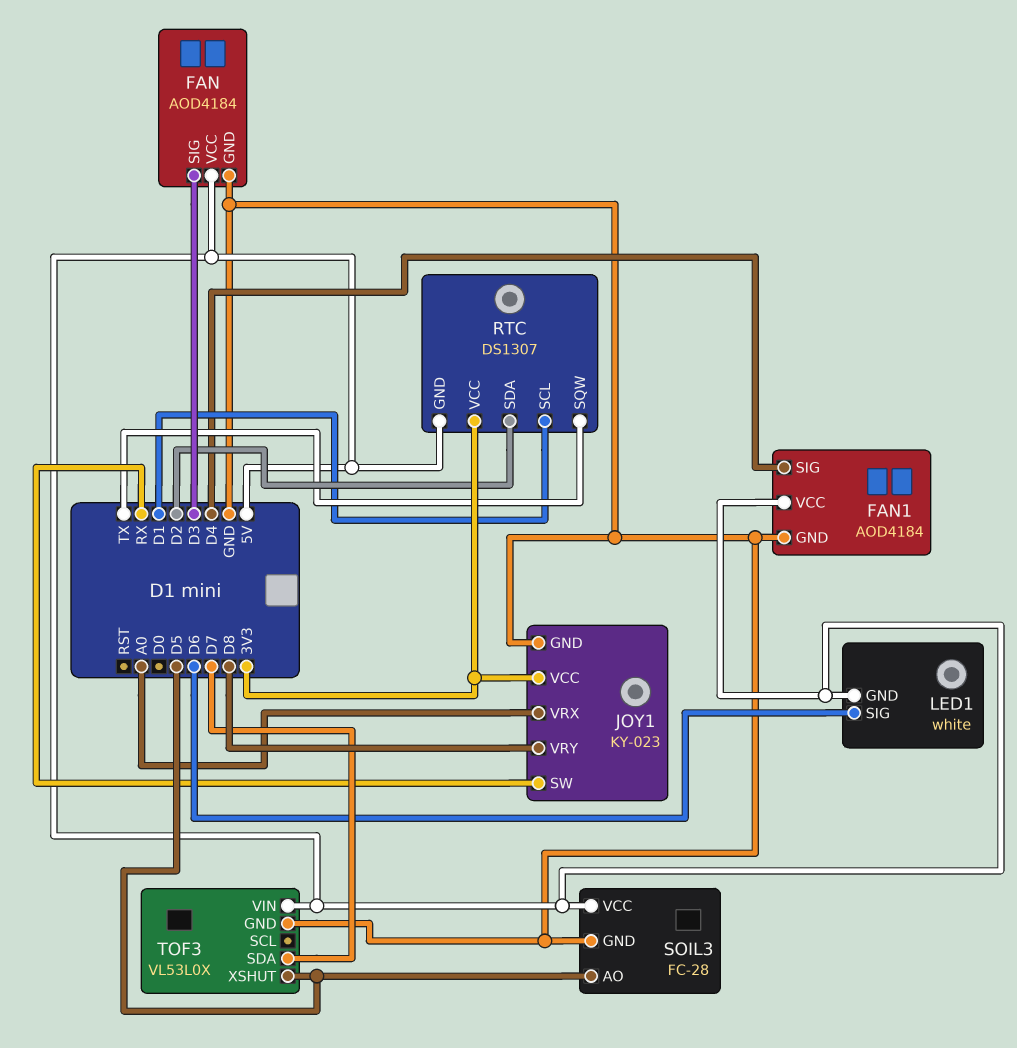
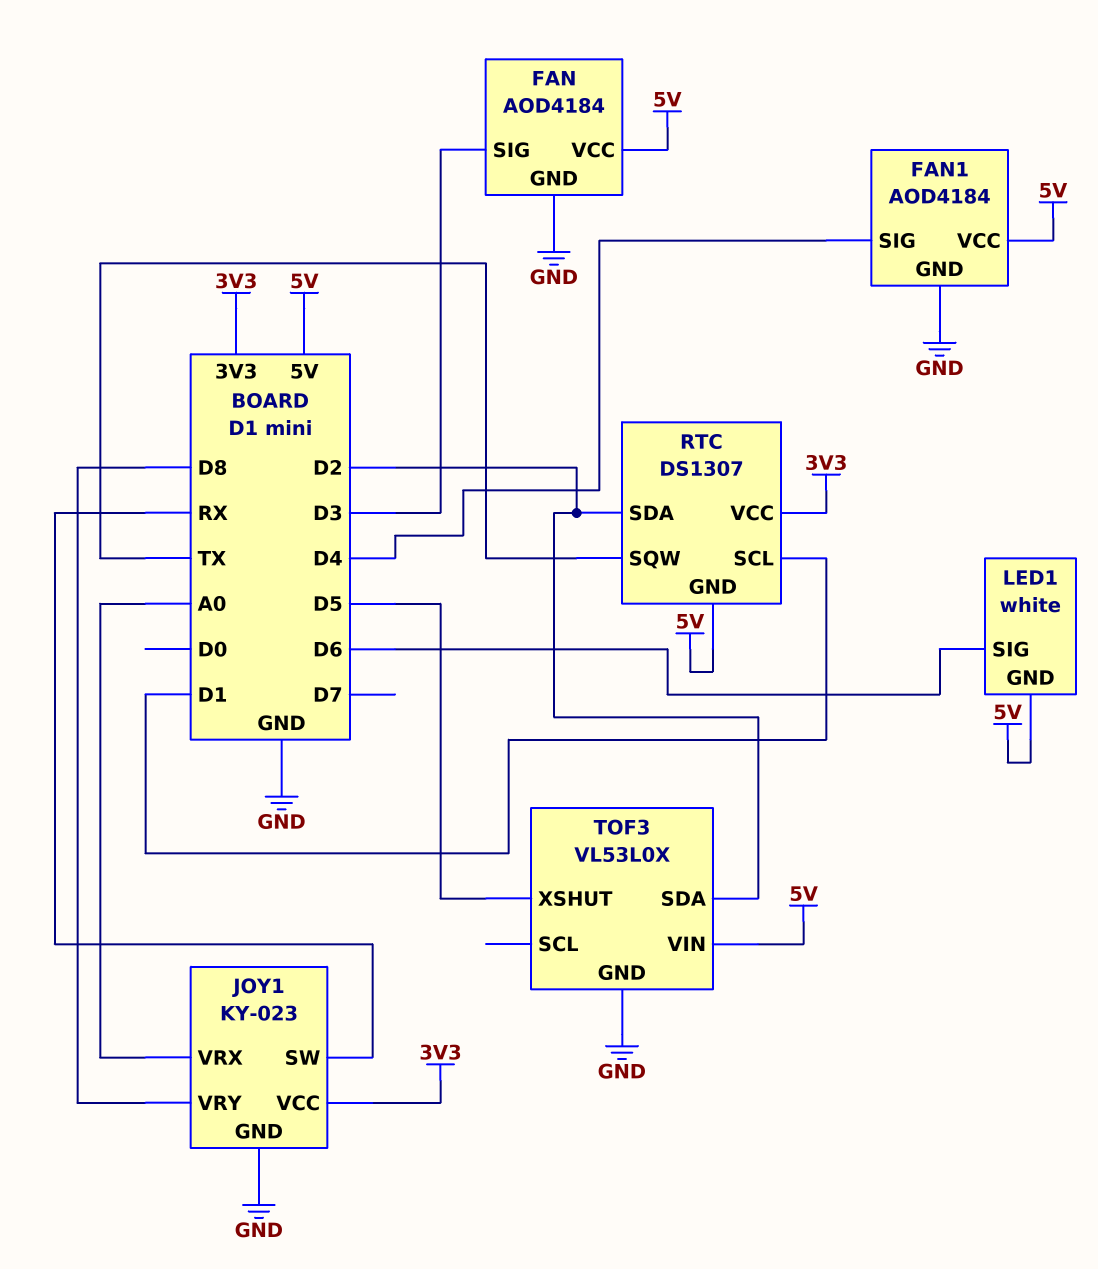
SOIL3: FC-28 -> none
SOIL3 pin AO: D5 -> none
SOIL3 pin GND: GND -> none
SOIL3 pin VCC: 5V -> none
TOF3 pin SDA: D7 -> D2

